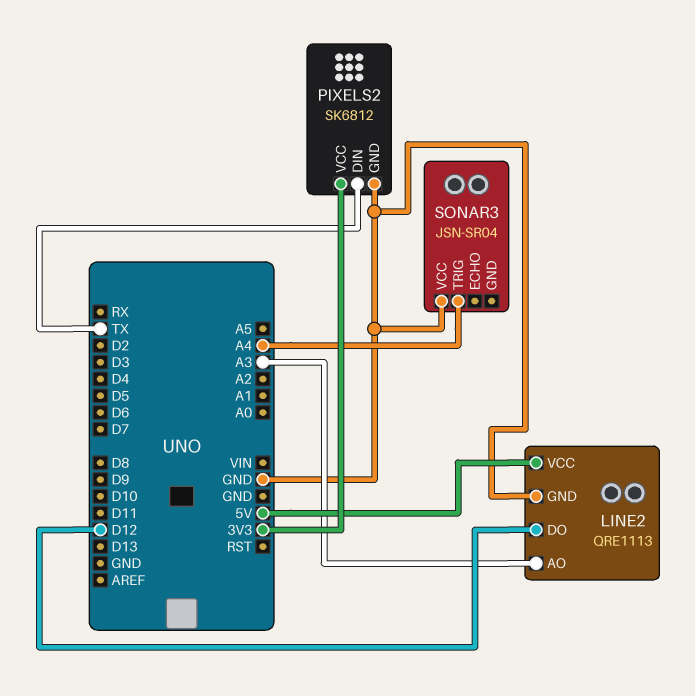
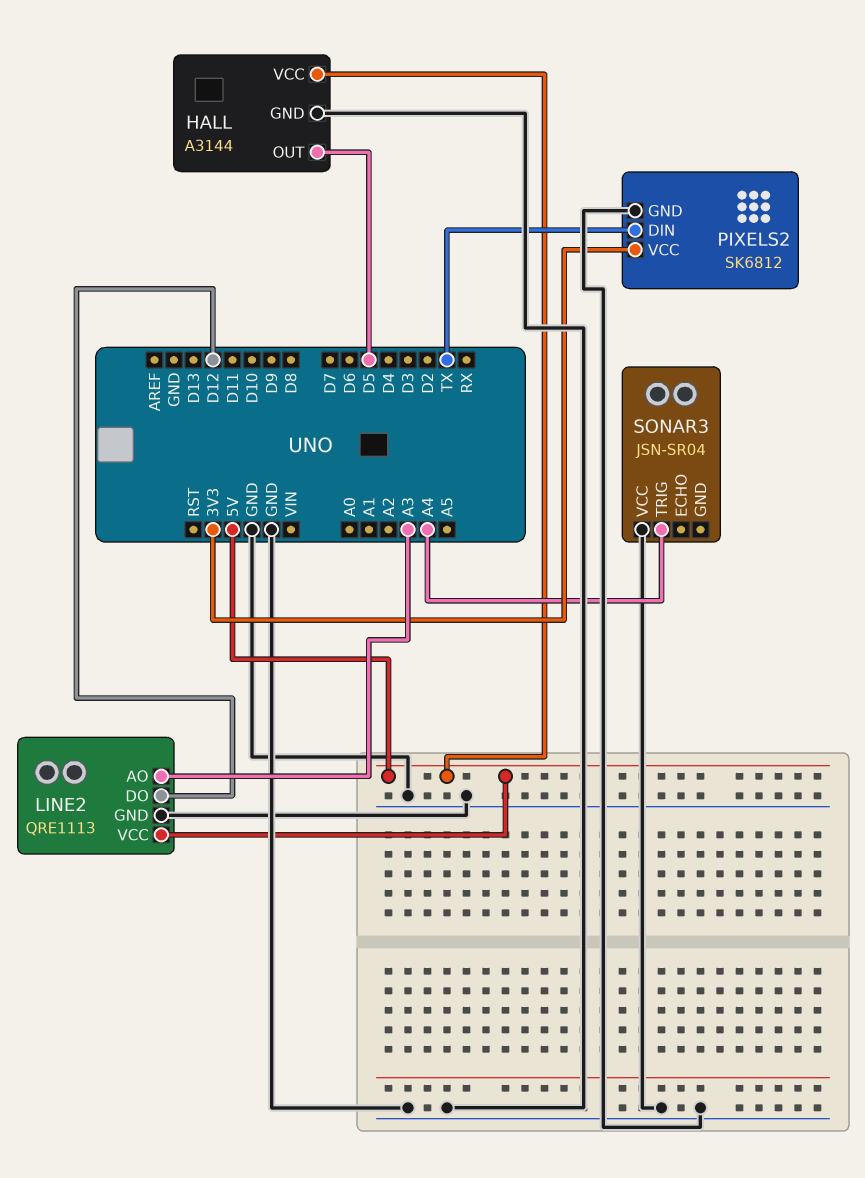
HALL: none -> A3144
HALL pin GND: none -> GND
HALL pin OUT: none -> D5
HALL pin VCC: none -> 5V

